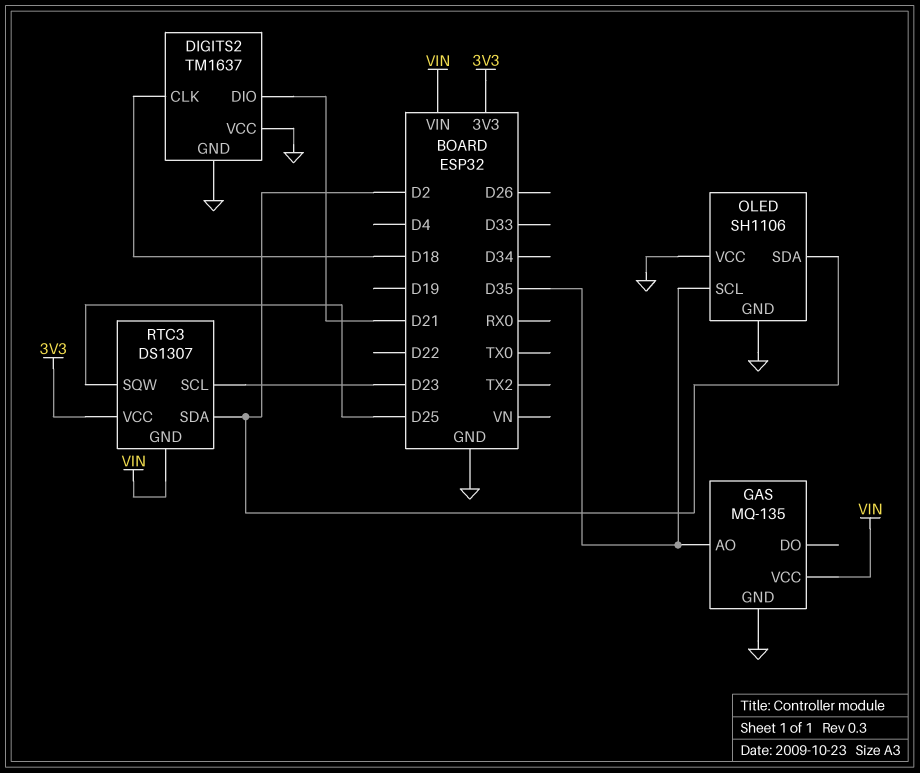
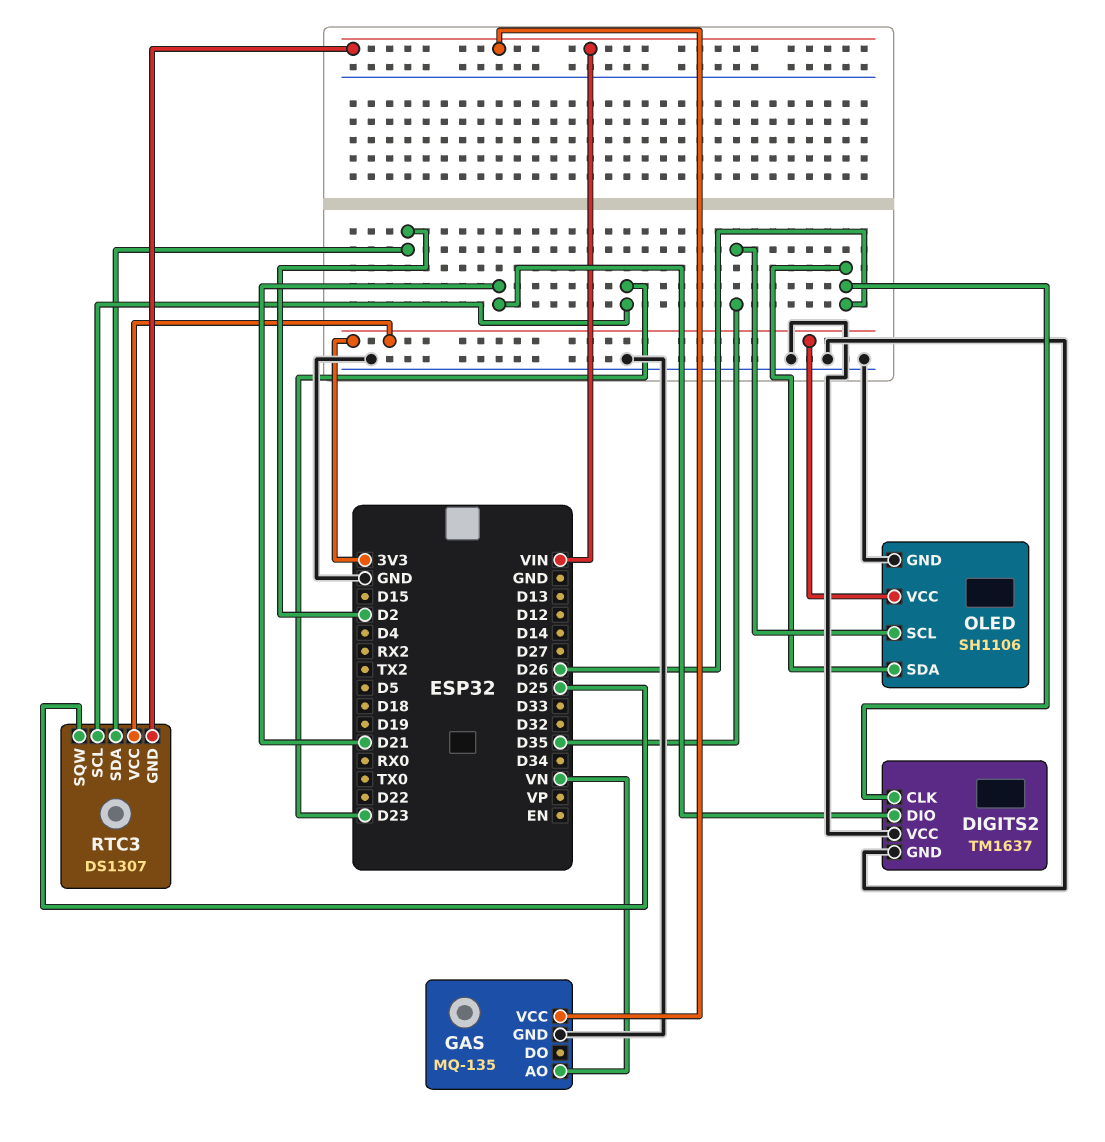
DIGITS2 pin CLK: D18 -> D26
GAS pin AO: D35 -> VN
OLED pin SDA: D2 -> D26
OLED pin VCC: GND -> 3V3

